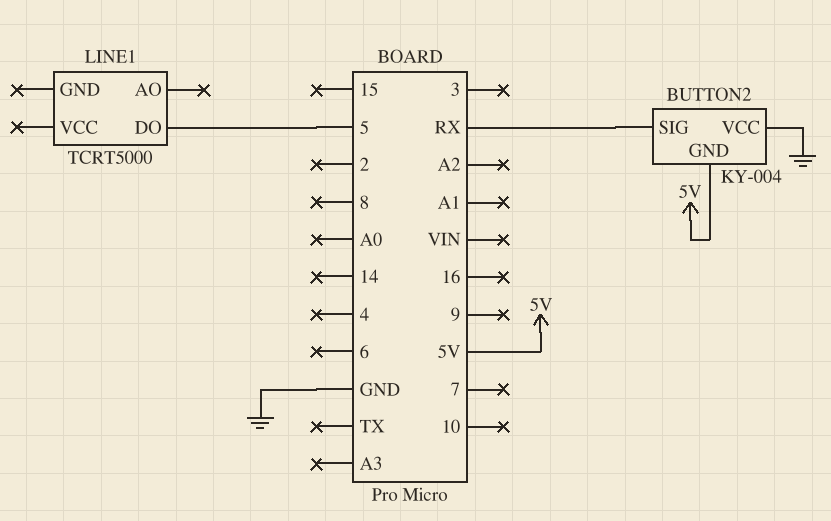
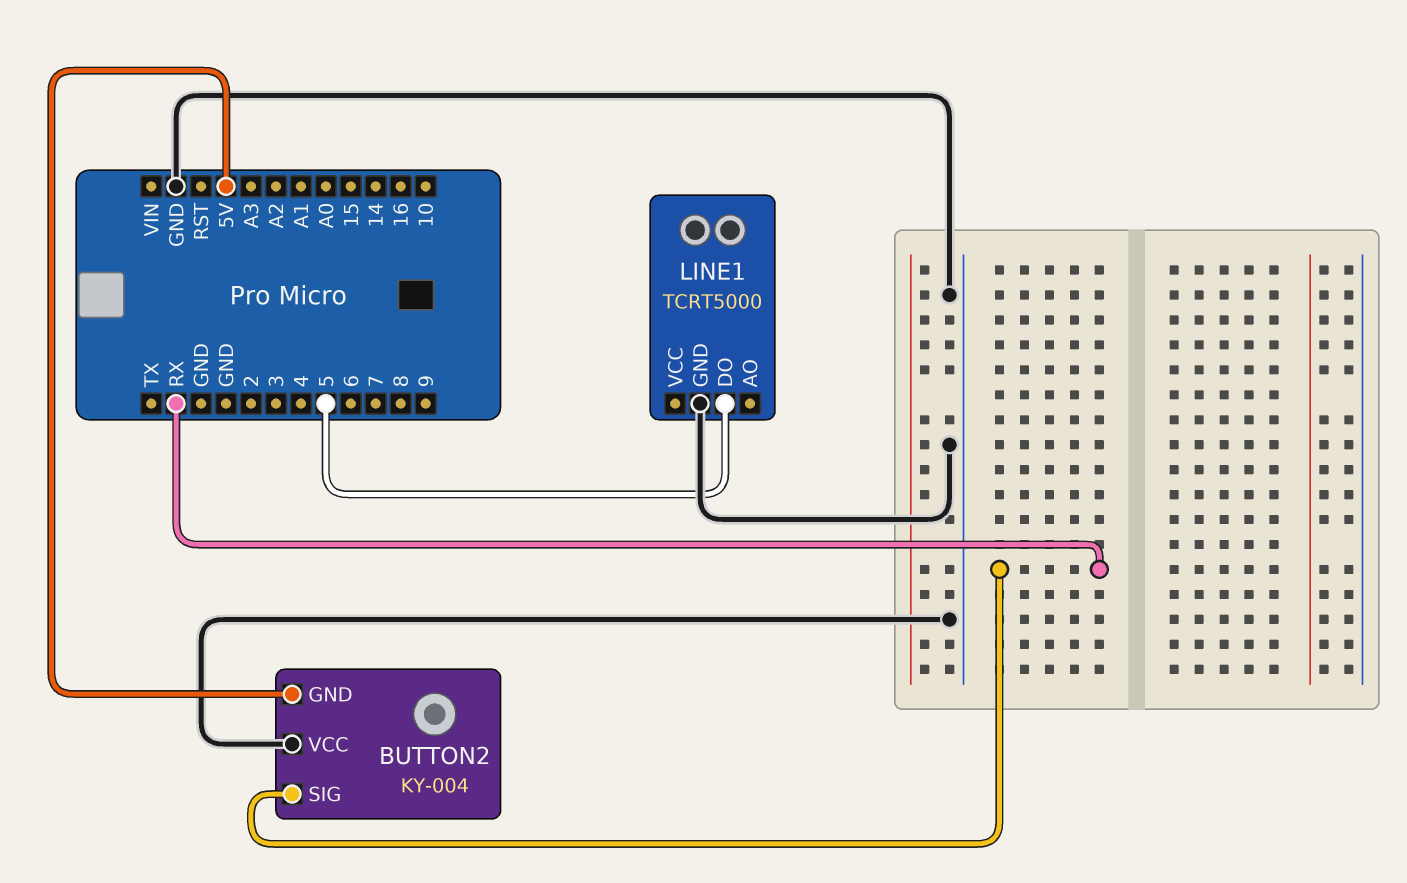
LINE1 pin GND: none -> GND

